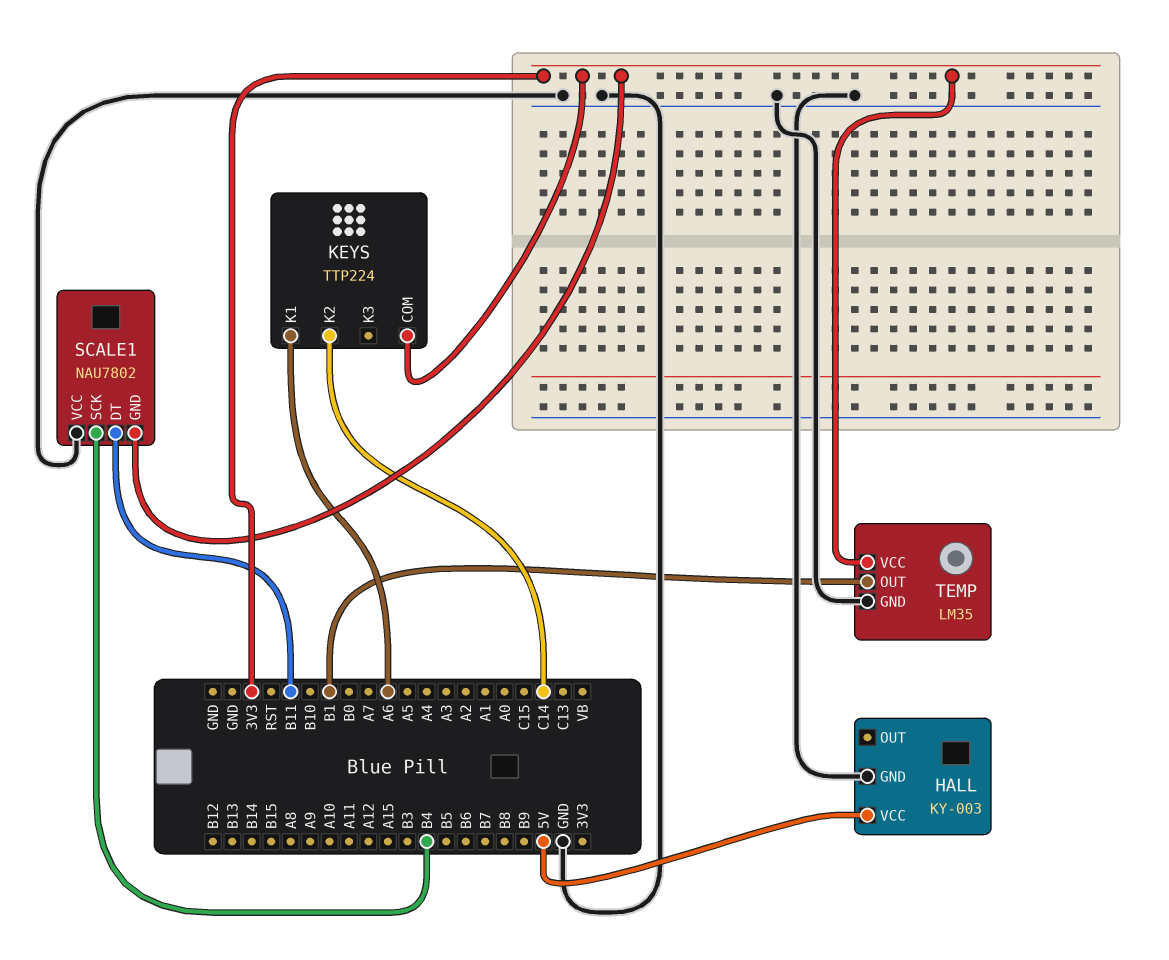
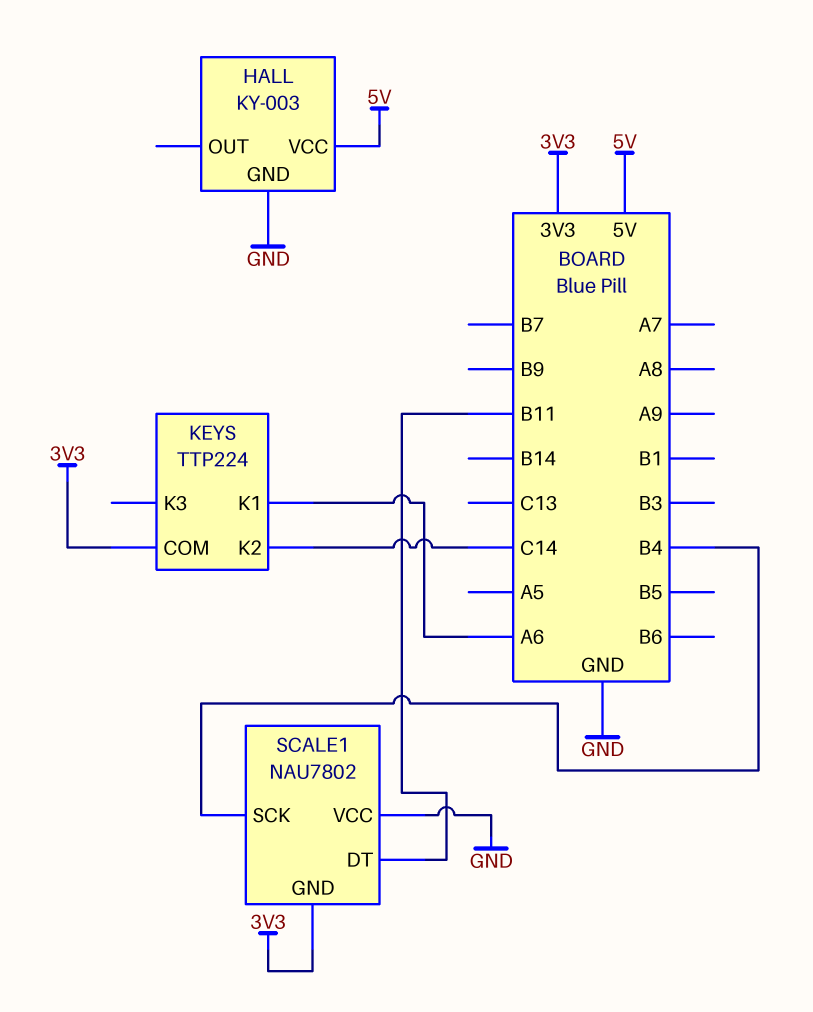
TEMP: LM35 -> none
TEMP pin GND: GND -> none
TEMP pin OUT: B1 -> none
TEMP pin VCC: 3V3 -> none

